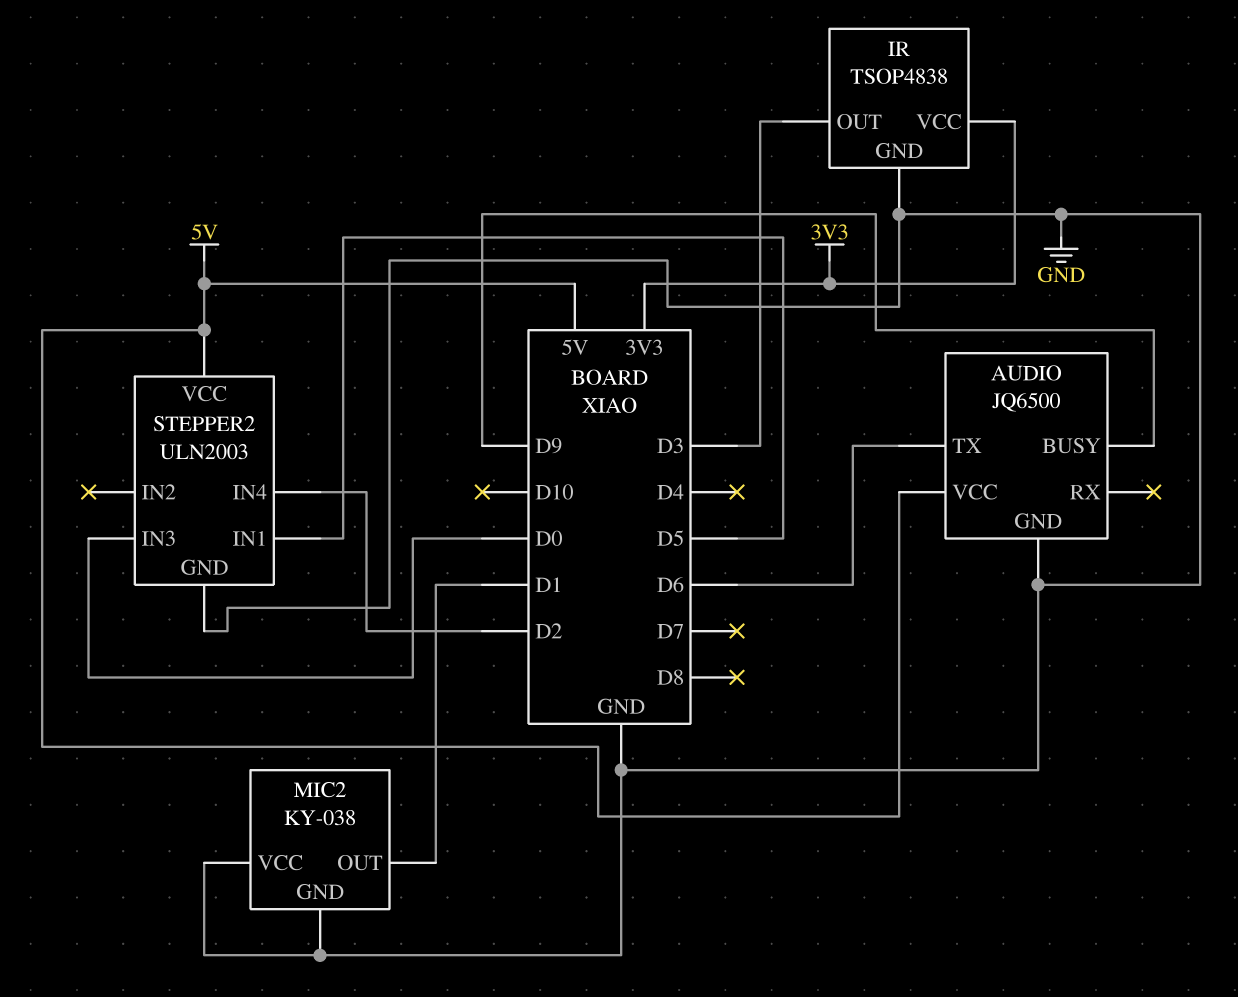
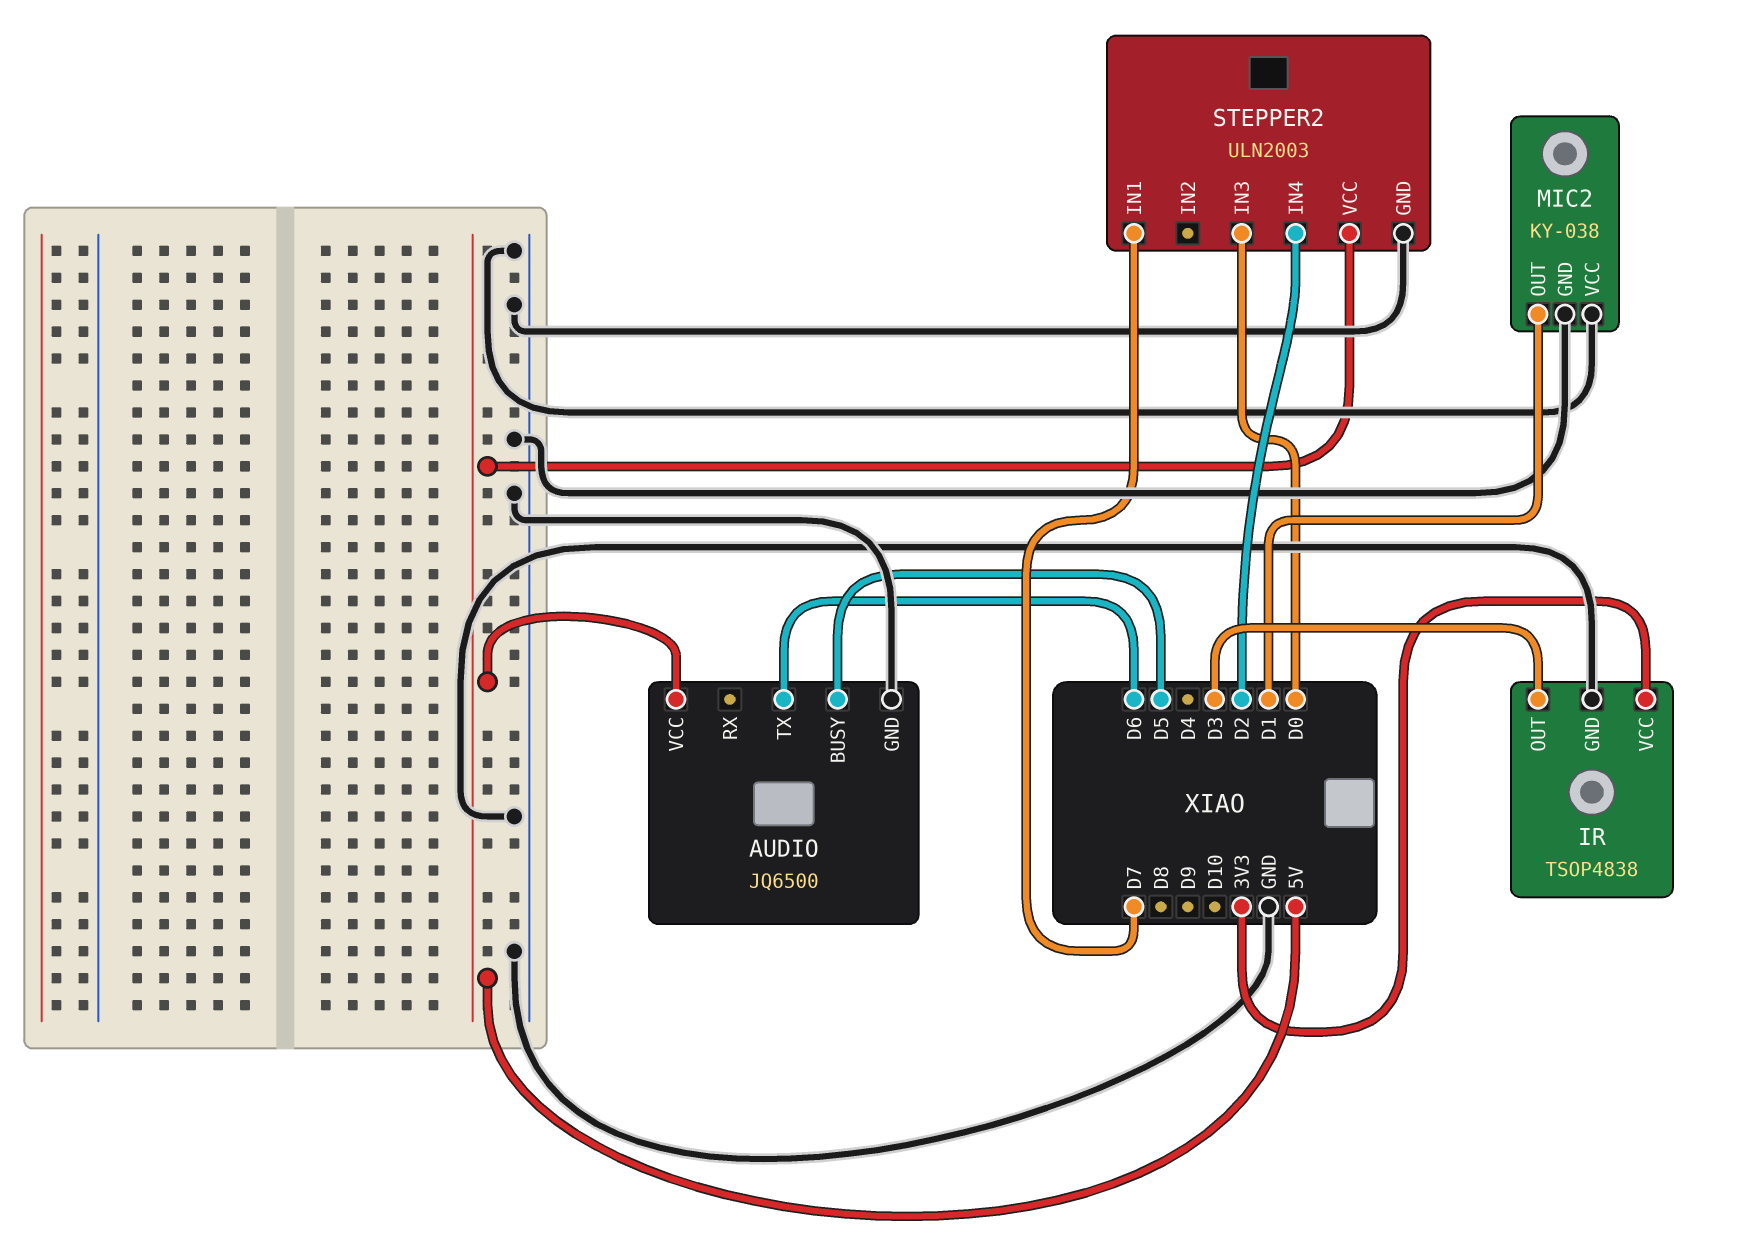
AUDIO pin BUSY: D9 -> D5
STEPPER2 pin IN1: D5 -> D7

